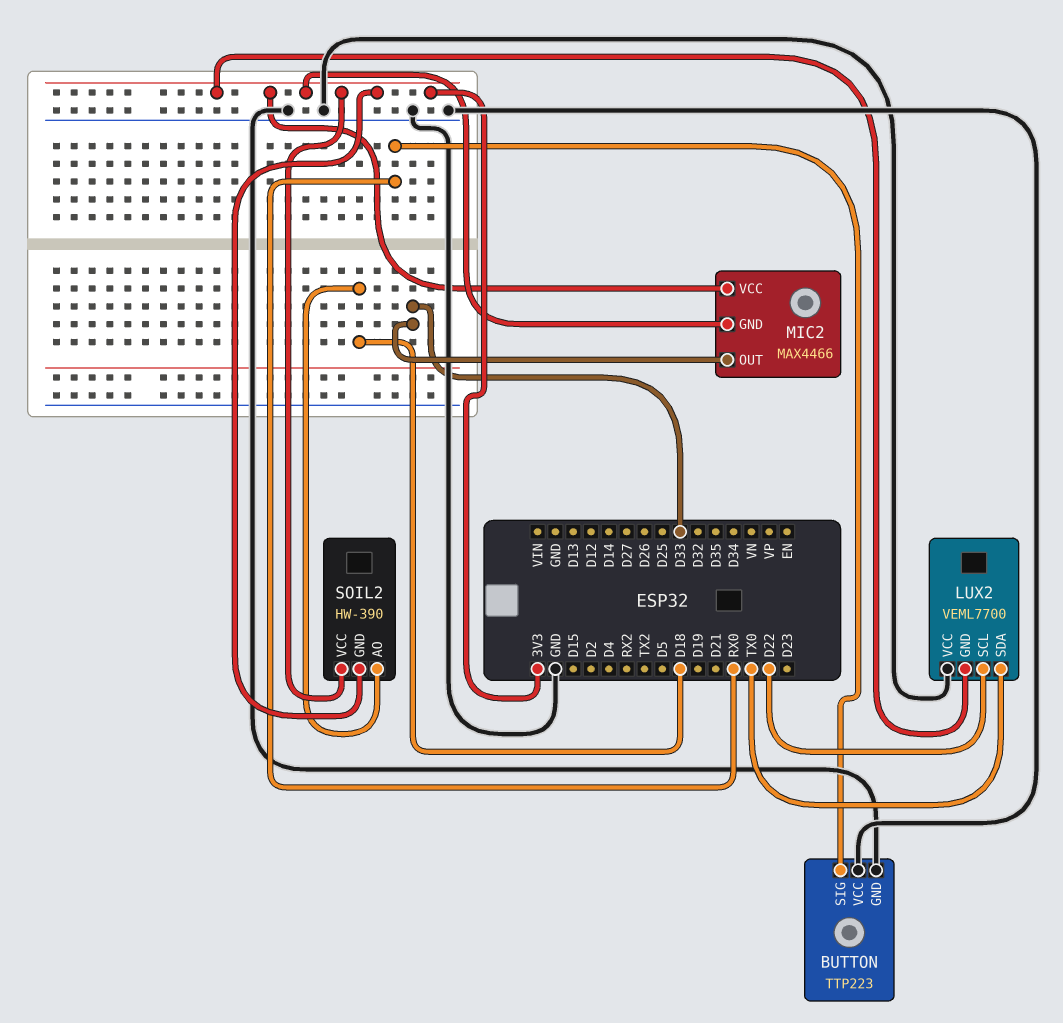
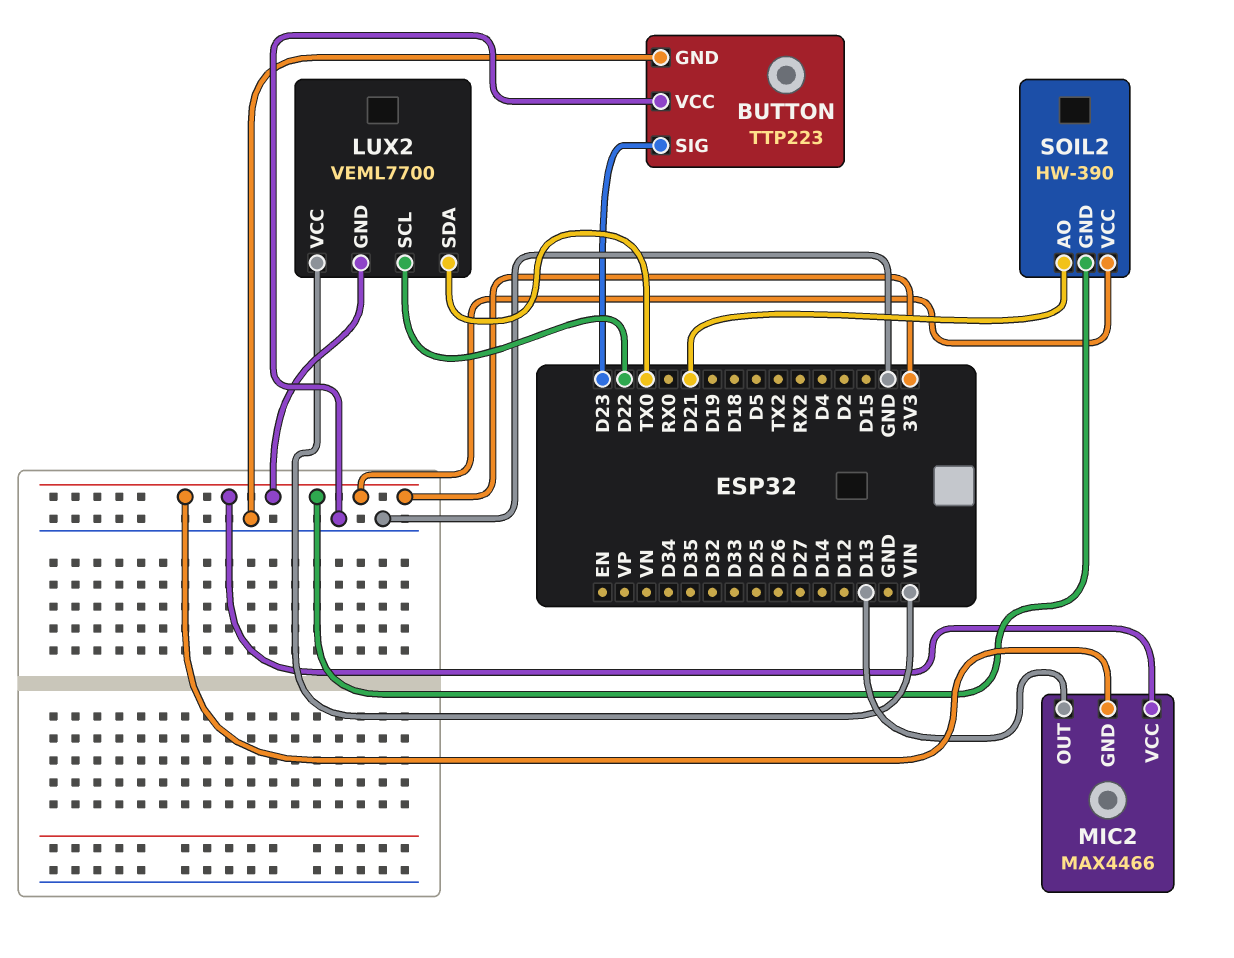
BUTTON pin SIG: RX0 -> D23
LUX2 pin VCC: GND -> VIN
MIC2 pin OUT: D33 -> D13
SOIL2 pin AO: D18 -> D21

